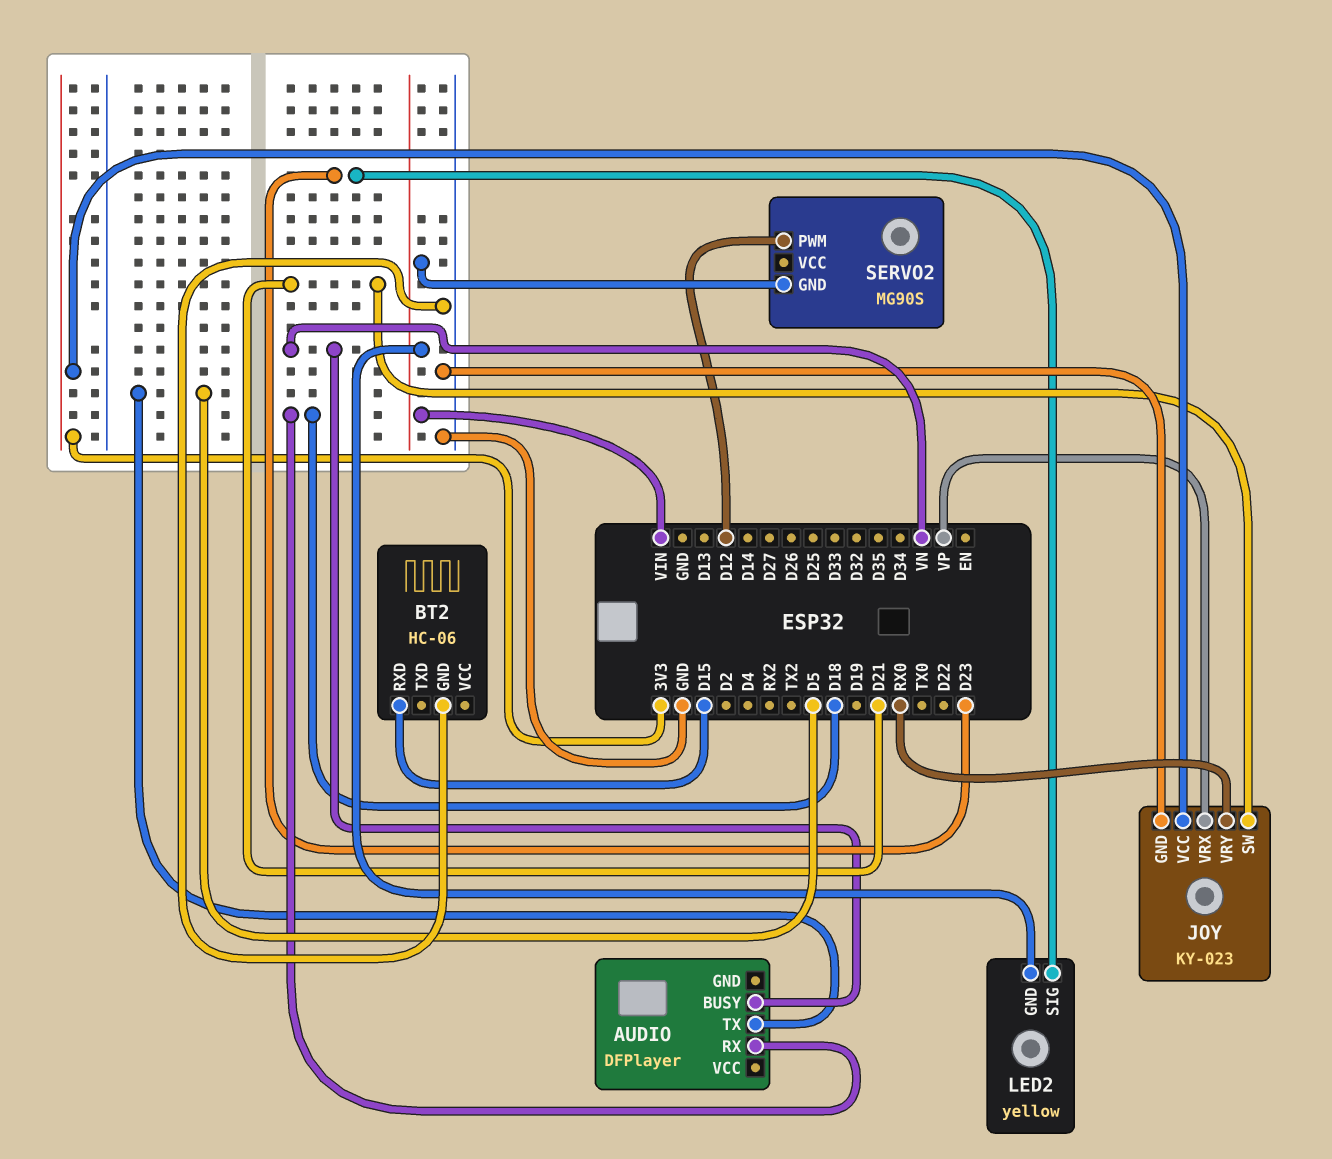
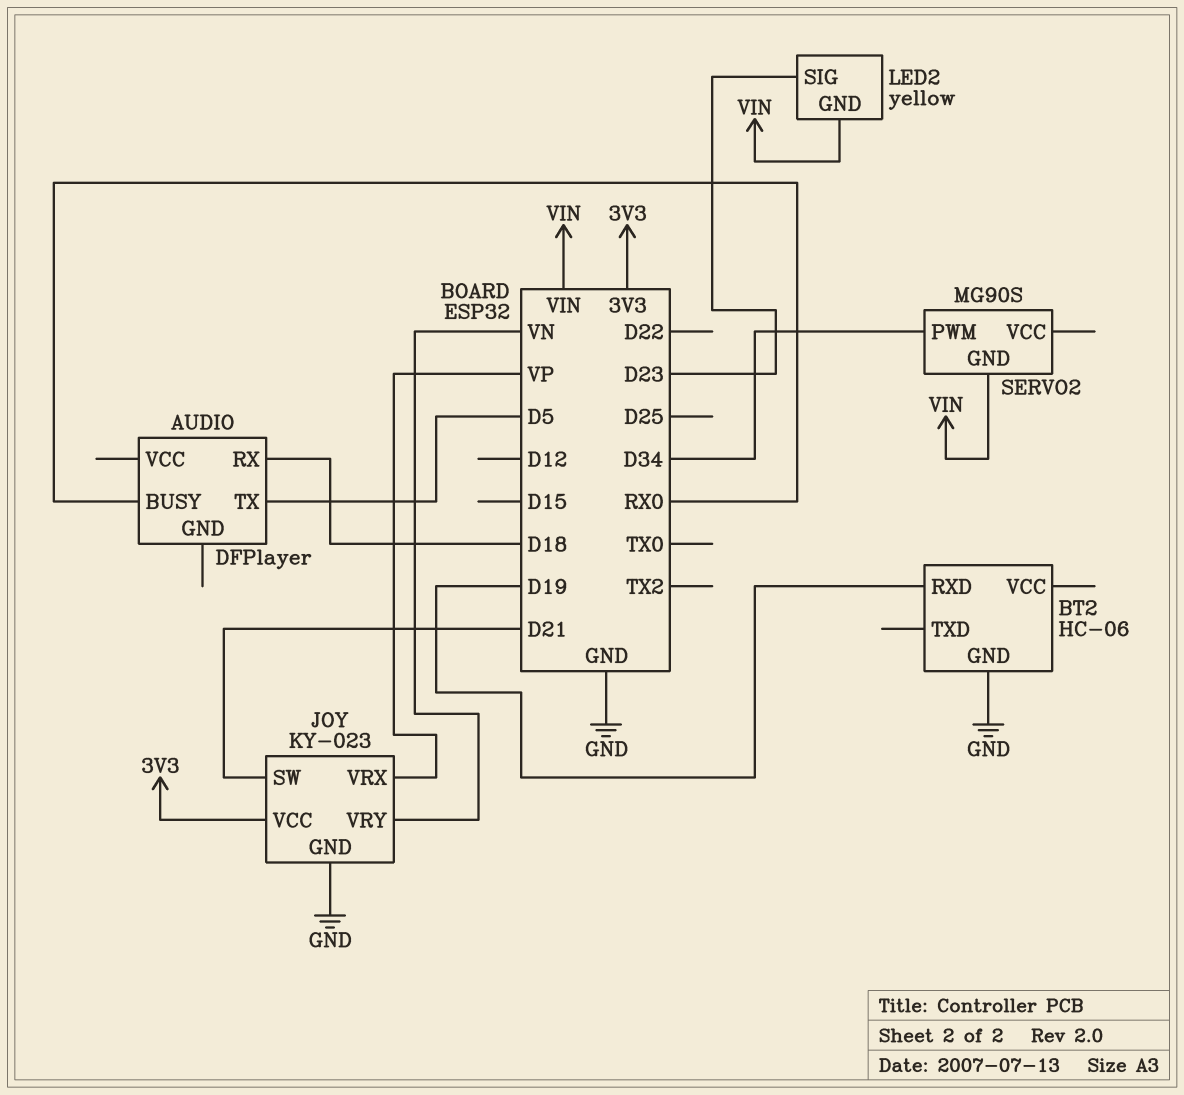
AUDIO pin BUSY: VN -> RX0
BT2 pin RXD: D15 -> D19
JOY pin VRY: RX0 -> VN
SERVO2 pin PWM: D12 -> D34

